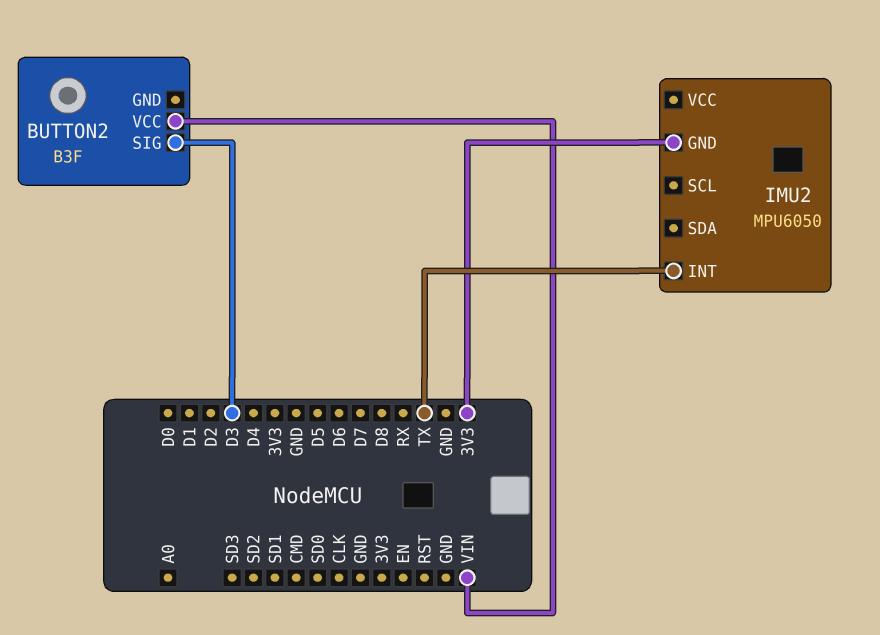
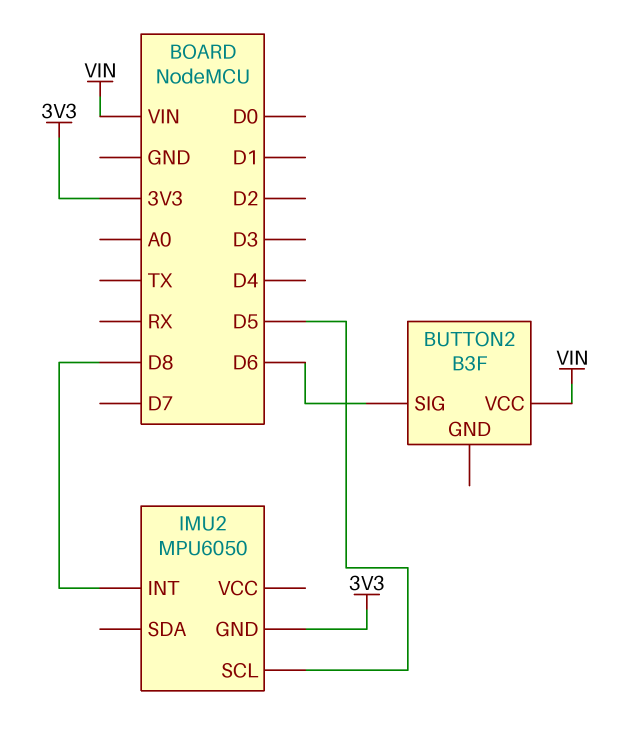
BUTTON2 pin SIG: D3 -> D6
IMU2 pin INT: TX -> D8
IMU2 pin SCL: none -> D5

